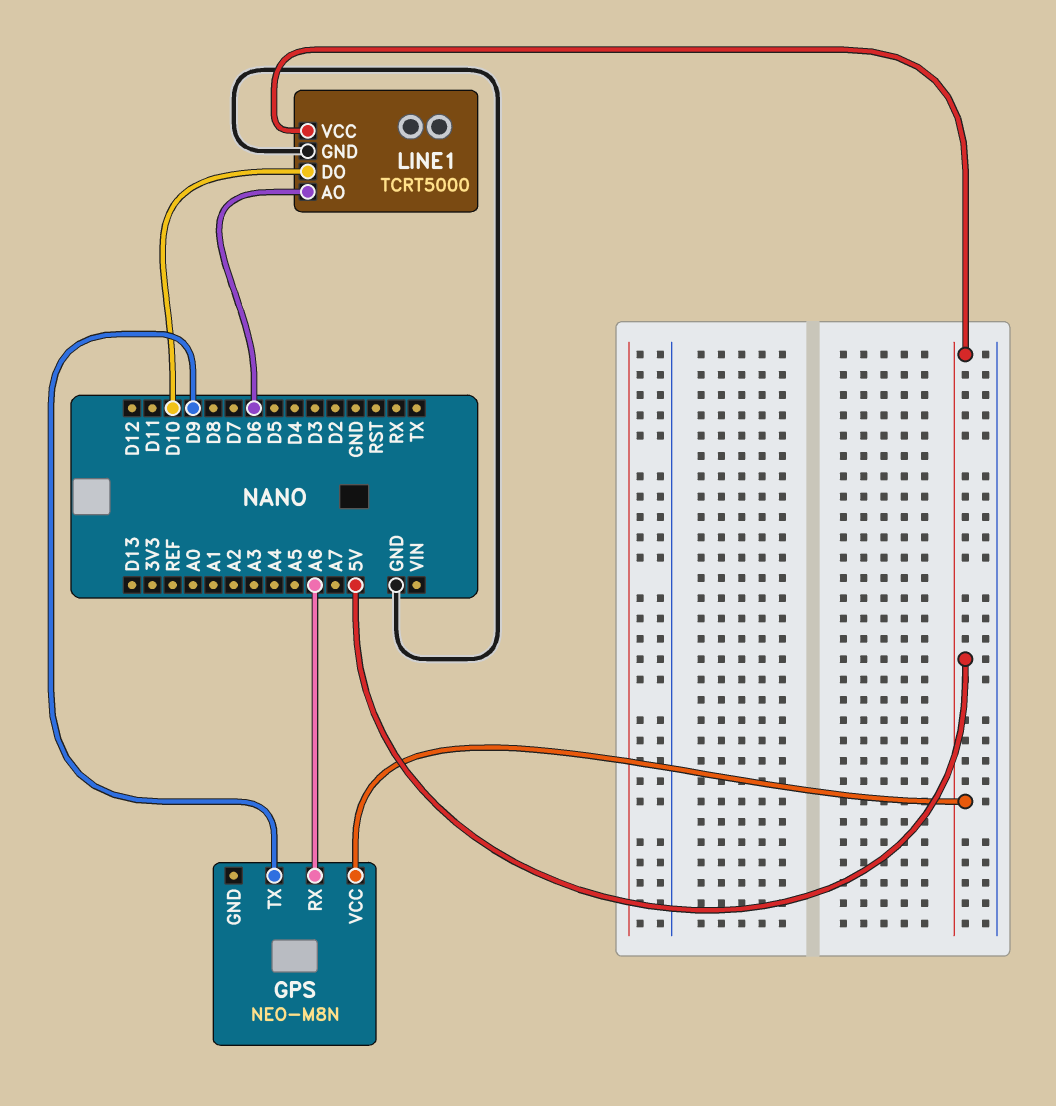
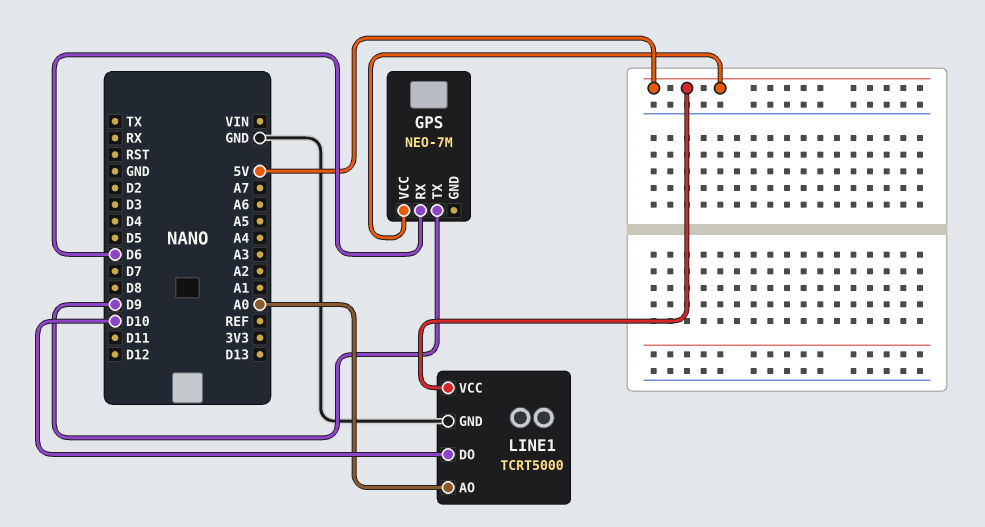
GPS: NEO-M8N -> NEO-7M
GPS pin RX: A6 -> D6
LINE1 pin AO: D6 -> A0

